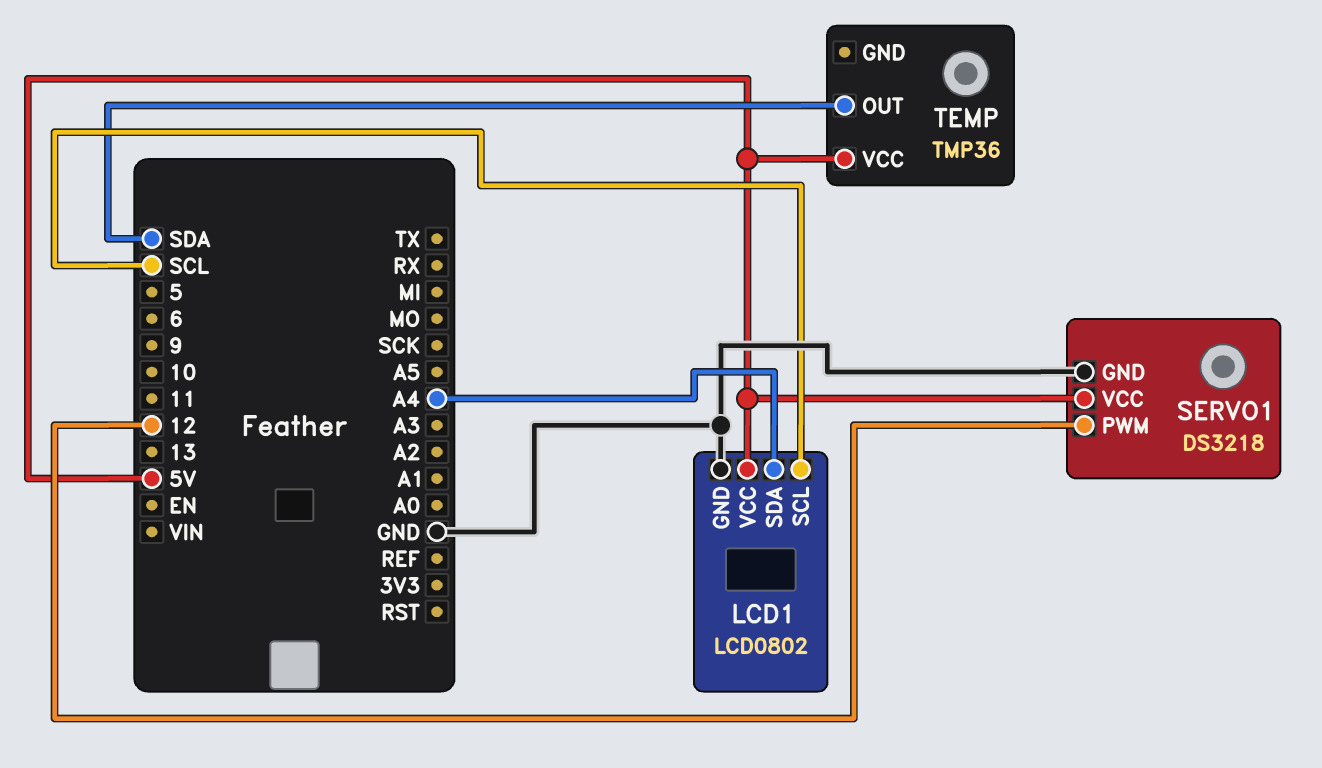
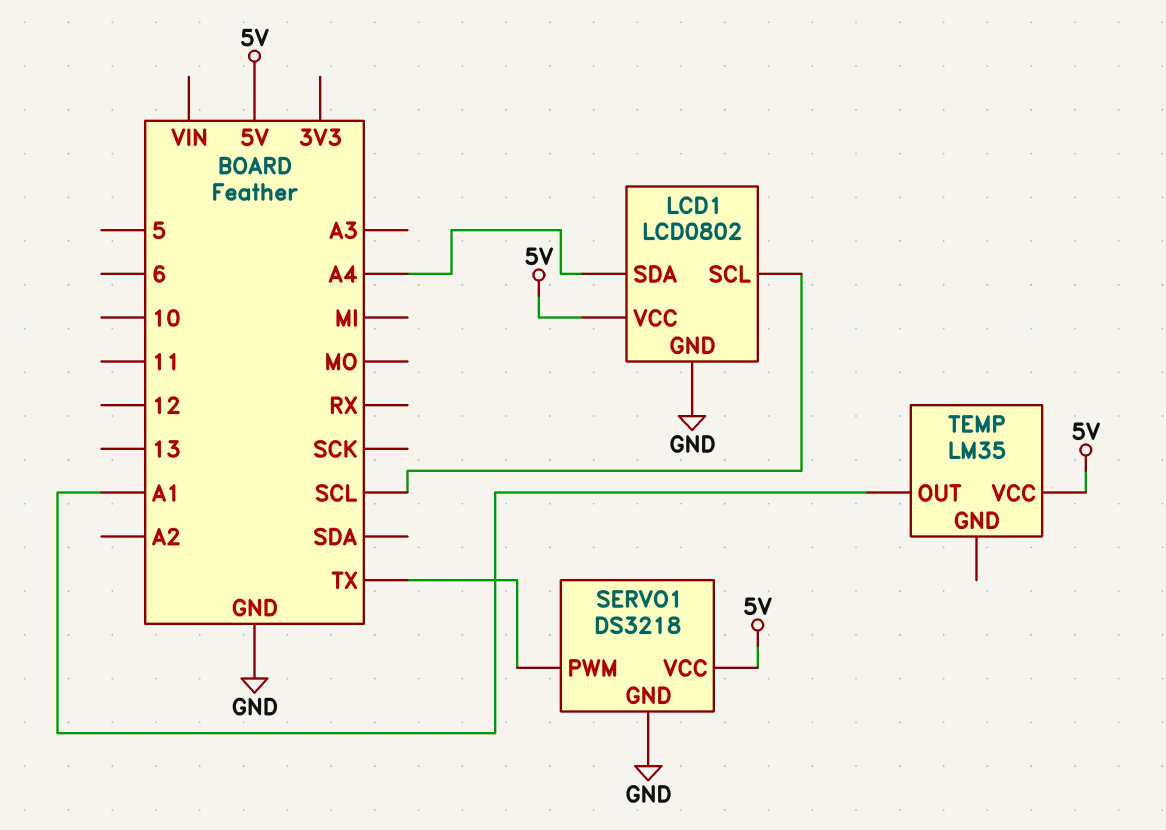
SERVO1 pin PWM: 12 -> TX
TEMP: TMP36 -> LM35
TEMP pin OUT: SDA -> A1

